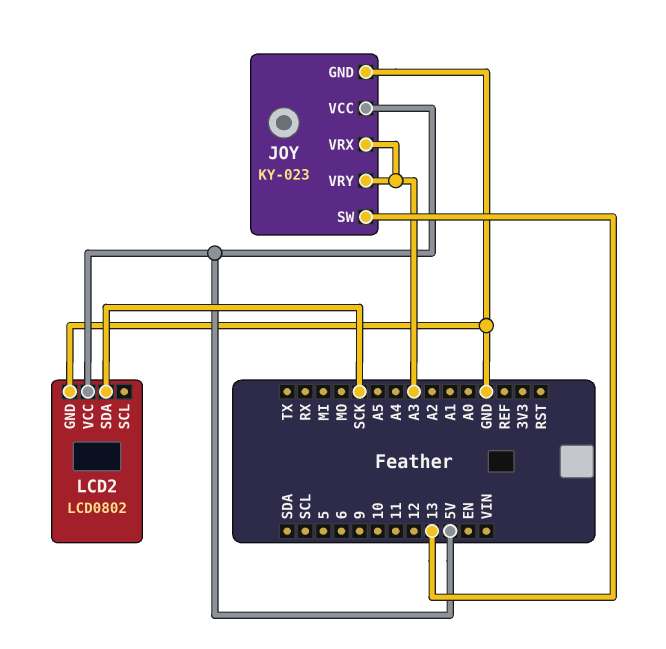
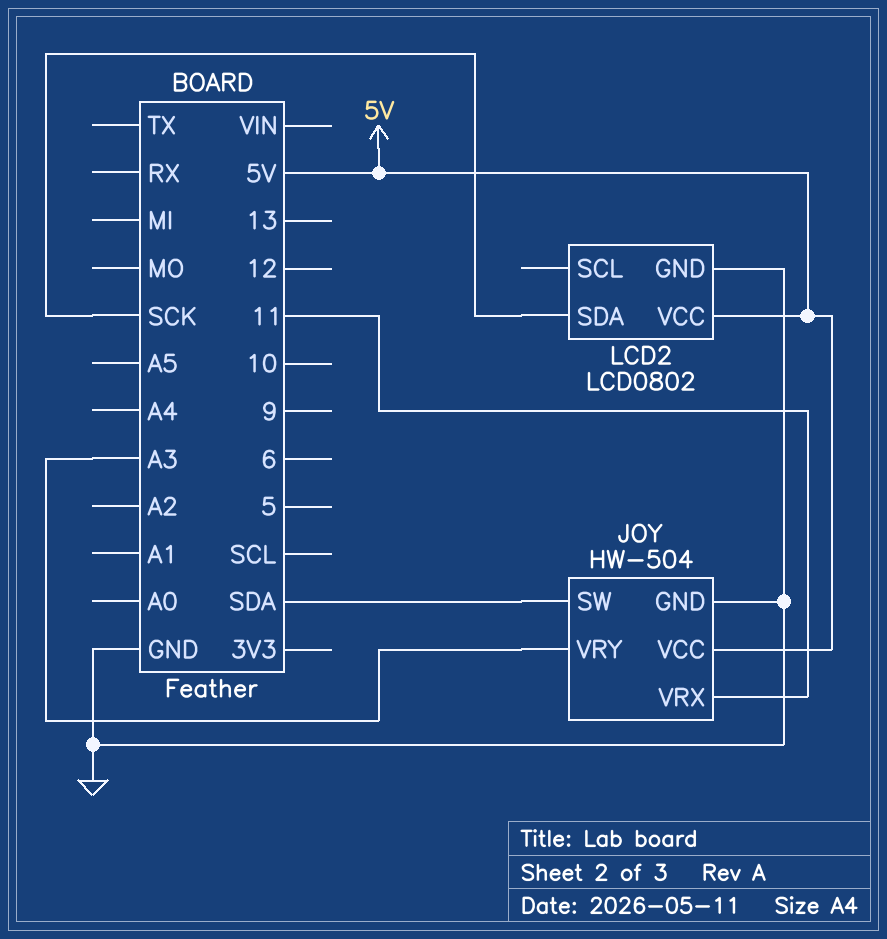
JOY: KY-023 -> HW-504
JOY pin SW: 13 -> SDA
JOY pin VRX: A3 -> 11

